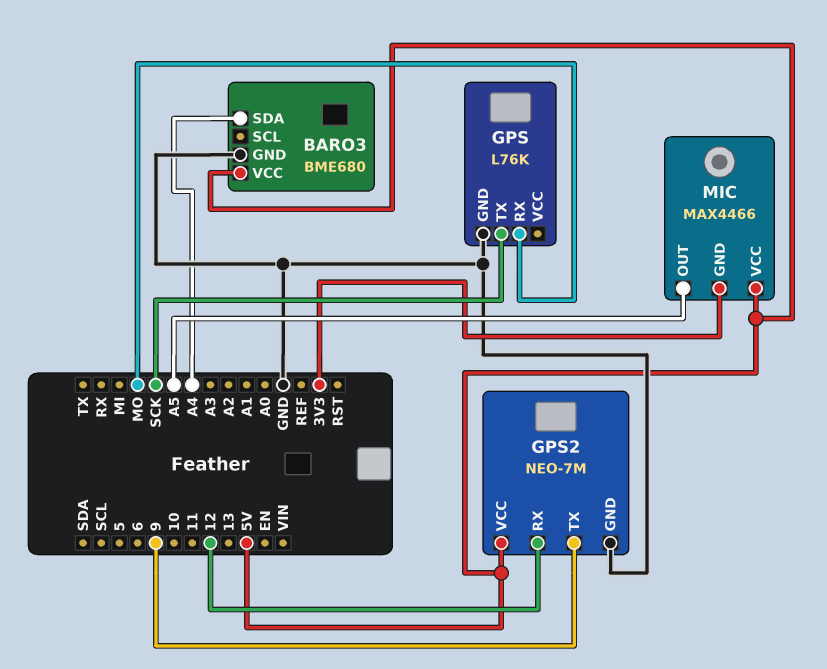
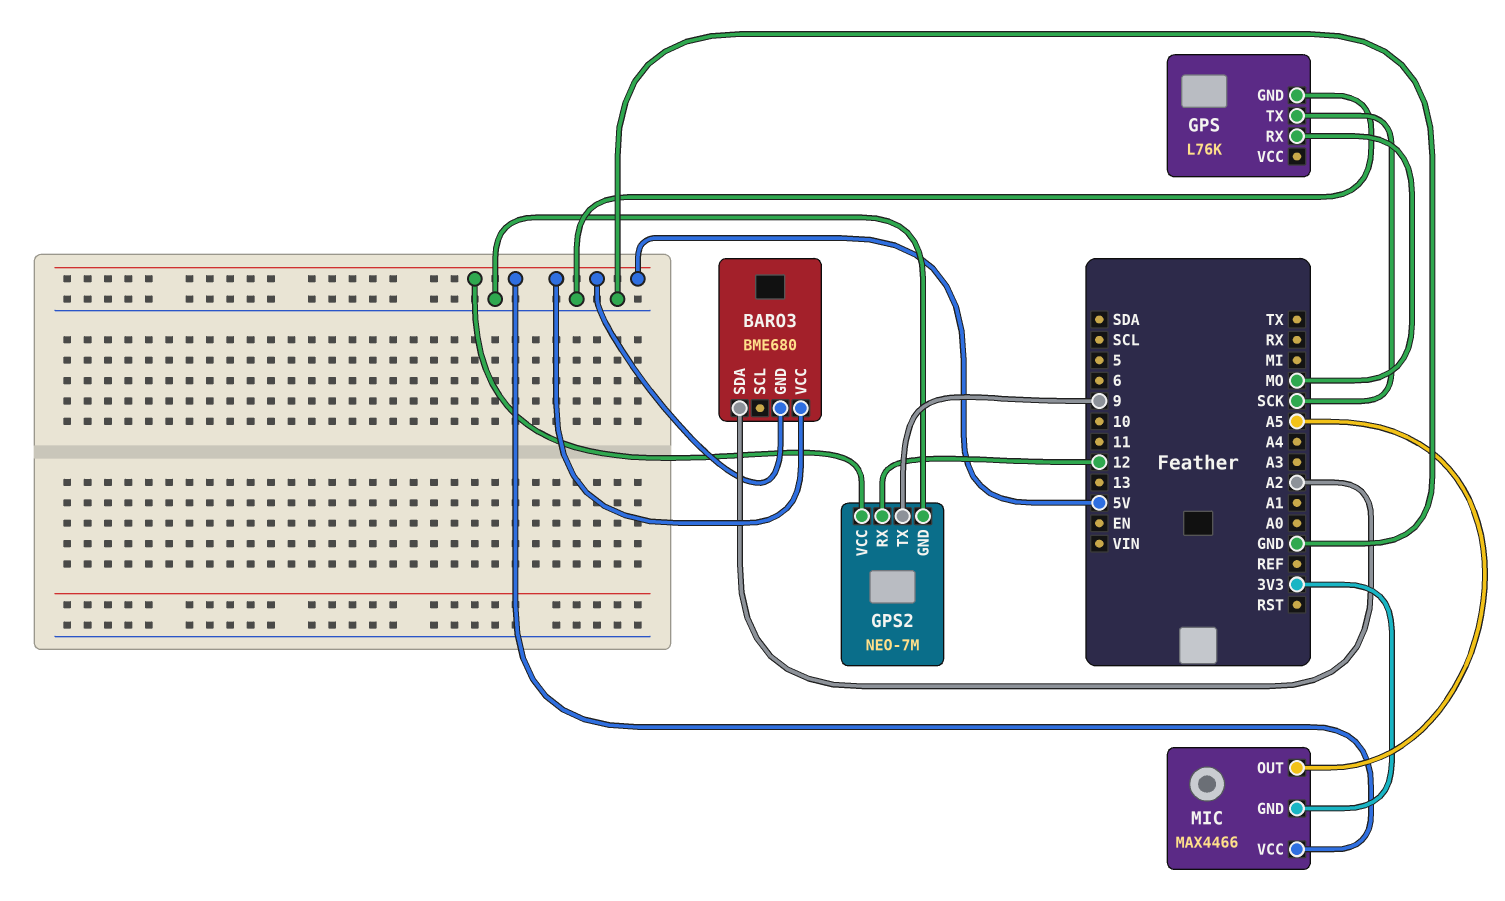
BARO3 pin GND: GND -> 5V
BARO3 pin SDA: A4 -> A2

